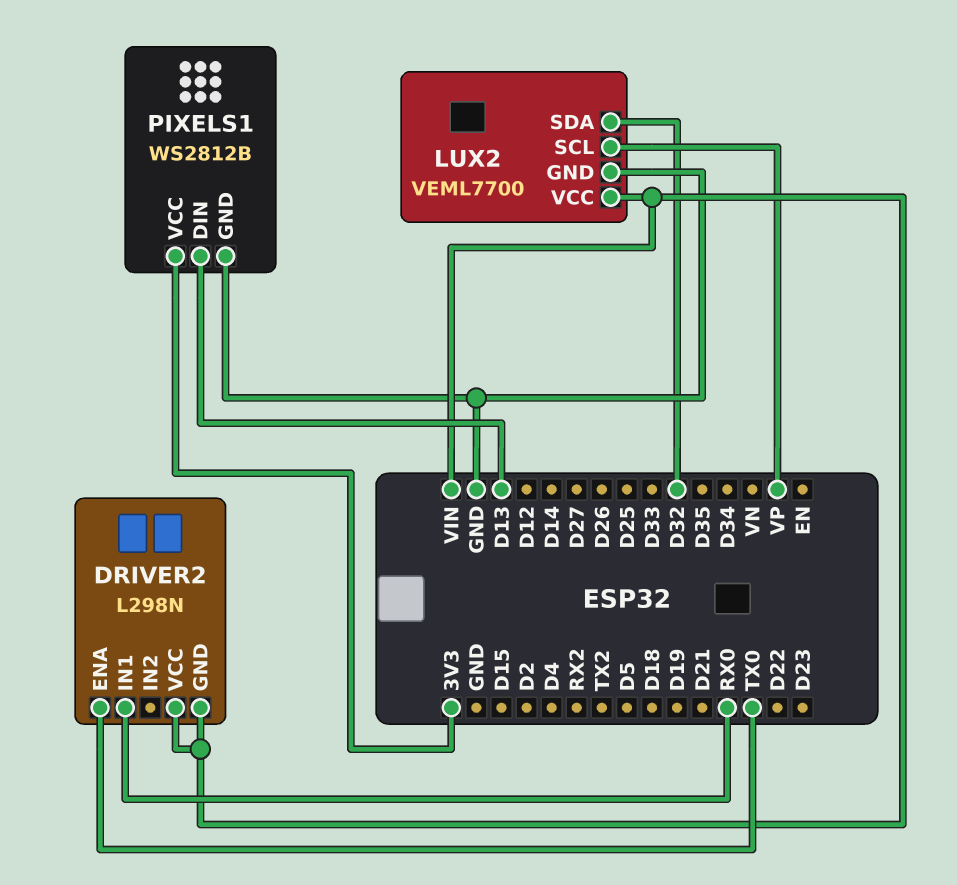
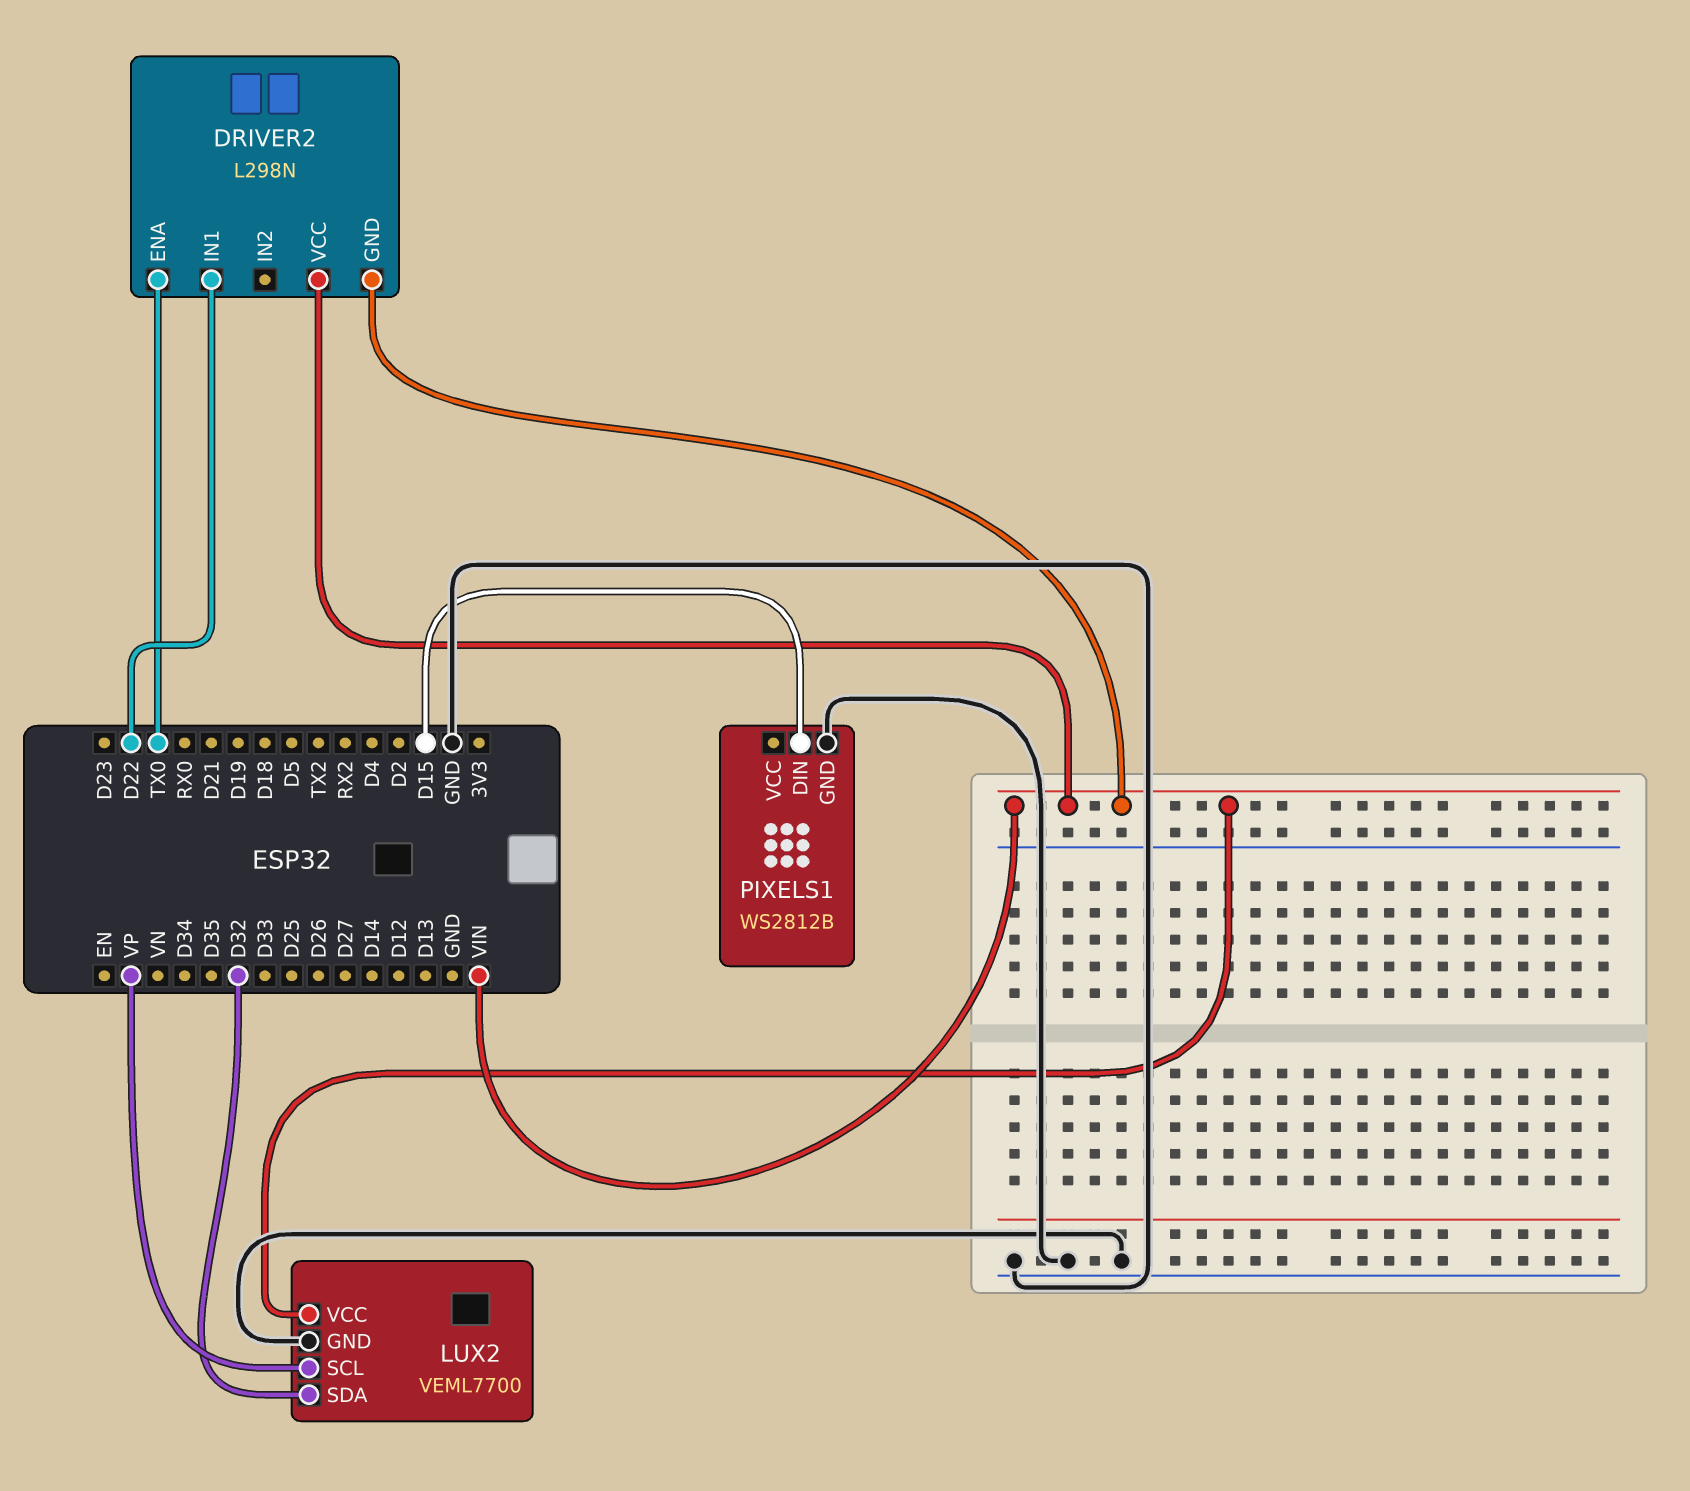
DRIVER2 pin IN1: RX0 -> D22
PIXELS1 pin DIN: D13 -> D15
PIXELS1 pin VCC: 3V3 -> none

